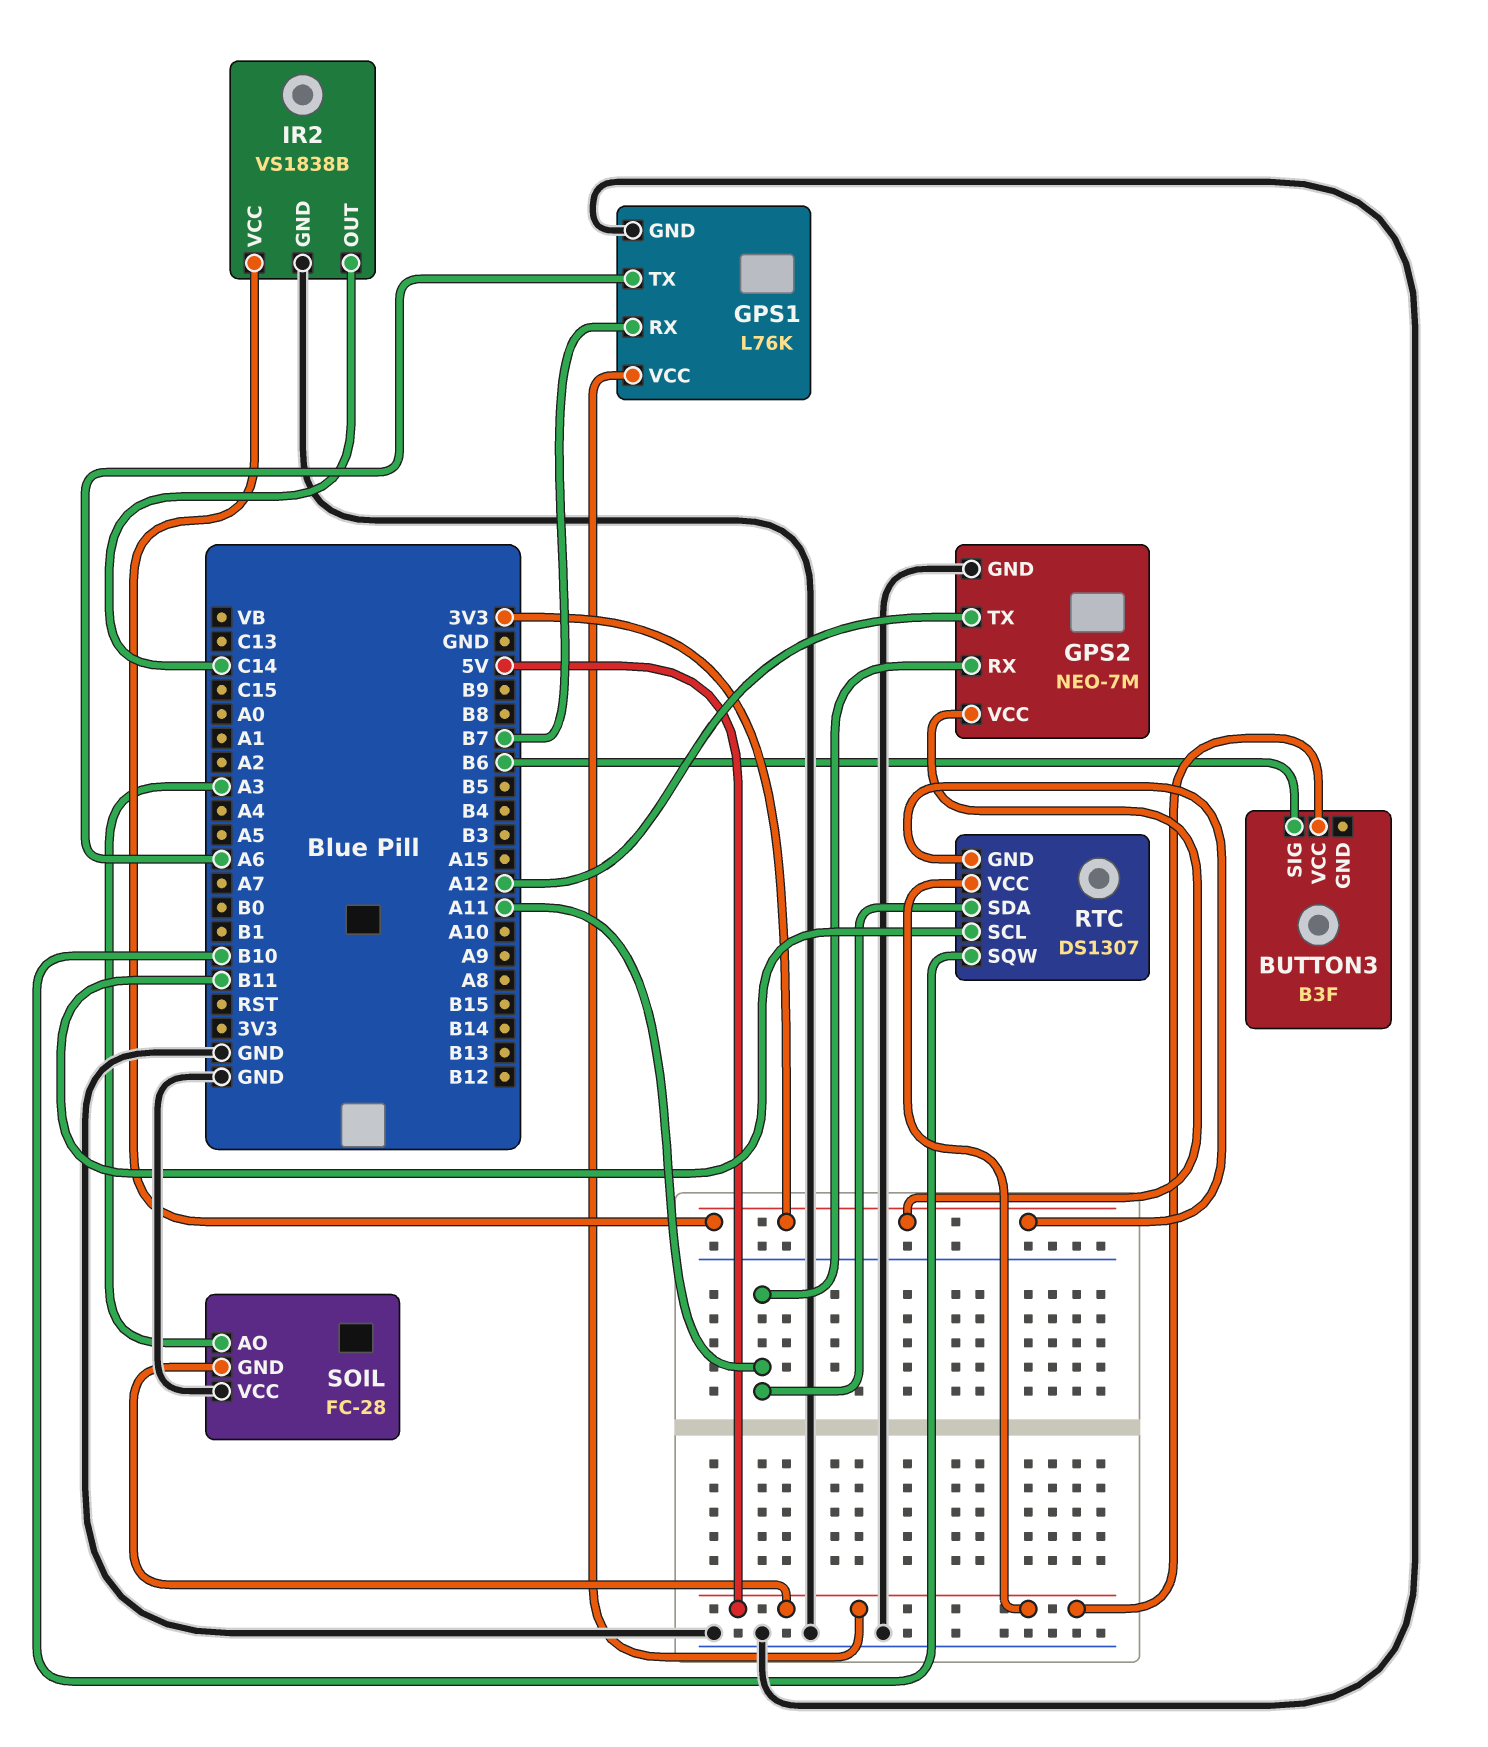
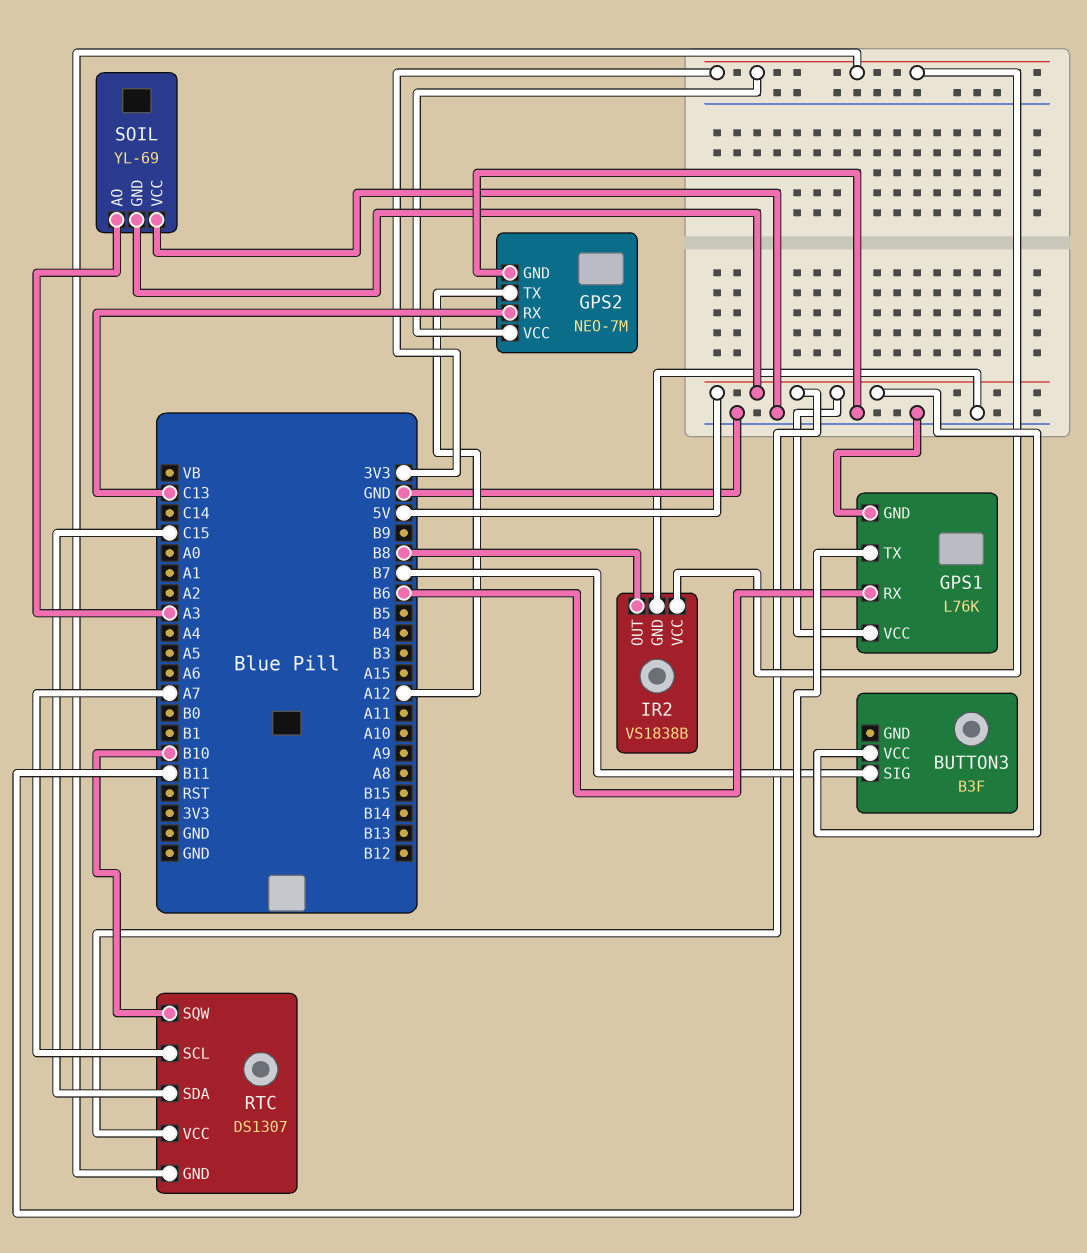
BUTTON3 pin SIG: B6 -> B7
GPS1 pin RX: B7 -> B6
GPS1 pin TX: A6 -> B11
GPS2 pin RX: A11 -> C13
IR2 pin OUT: C14 -> B8
RTC pin SCL: B11 -> A7
RTC pin SDA: A11 -> C15
SOIL: FC-28 -> YL-69

